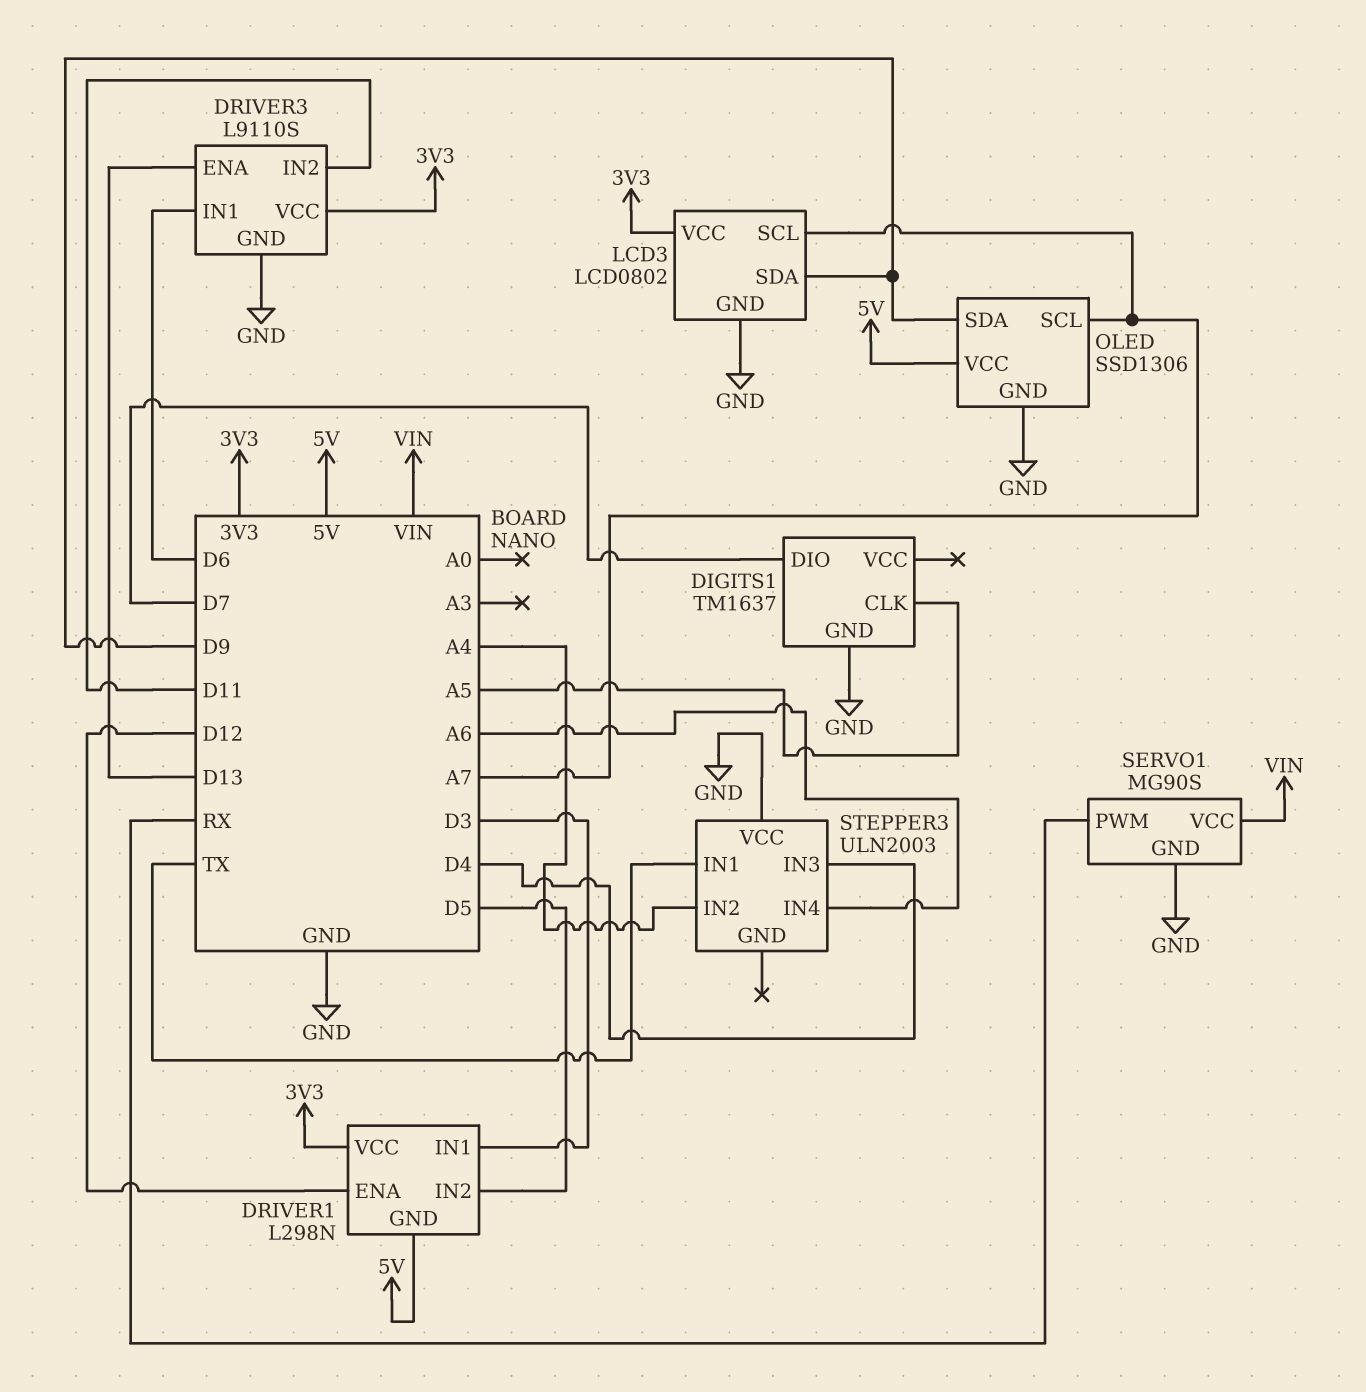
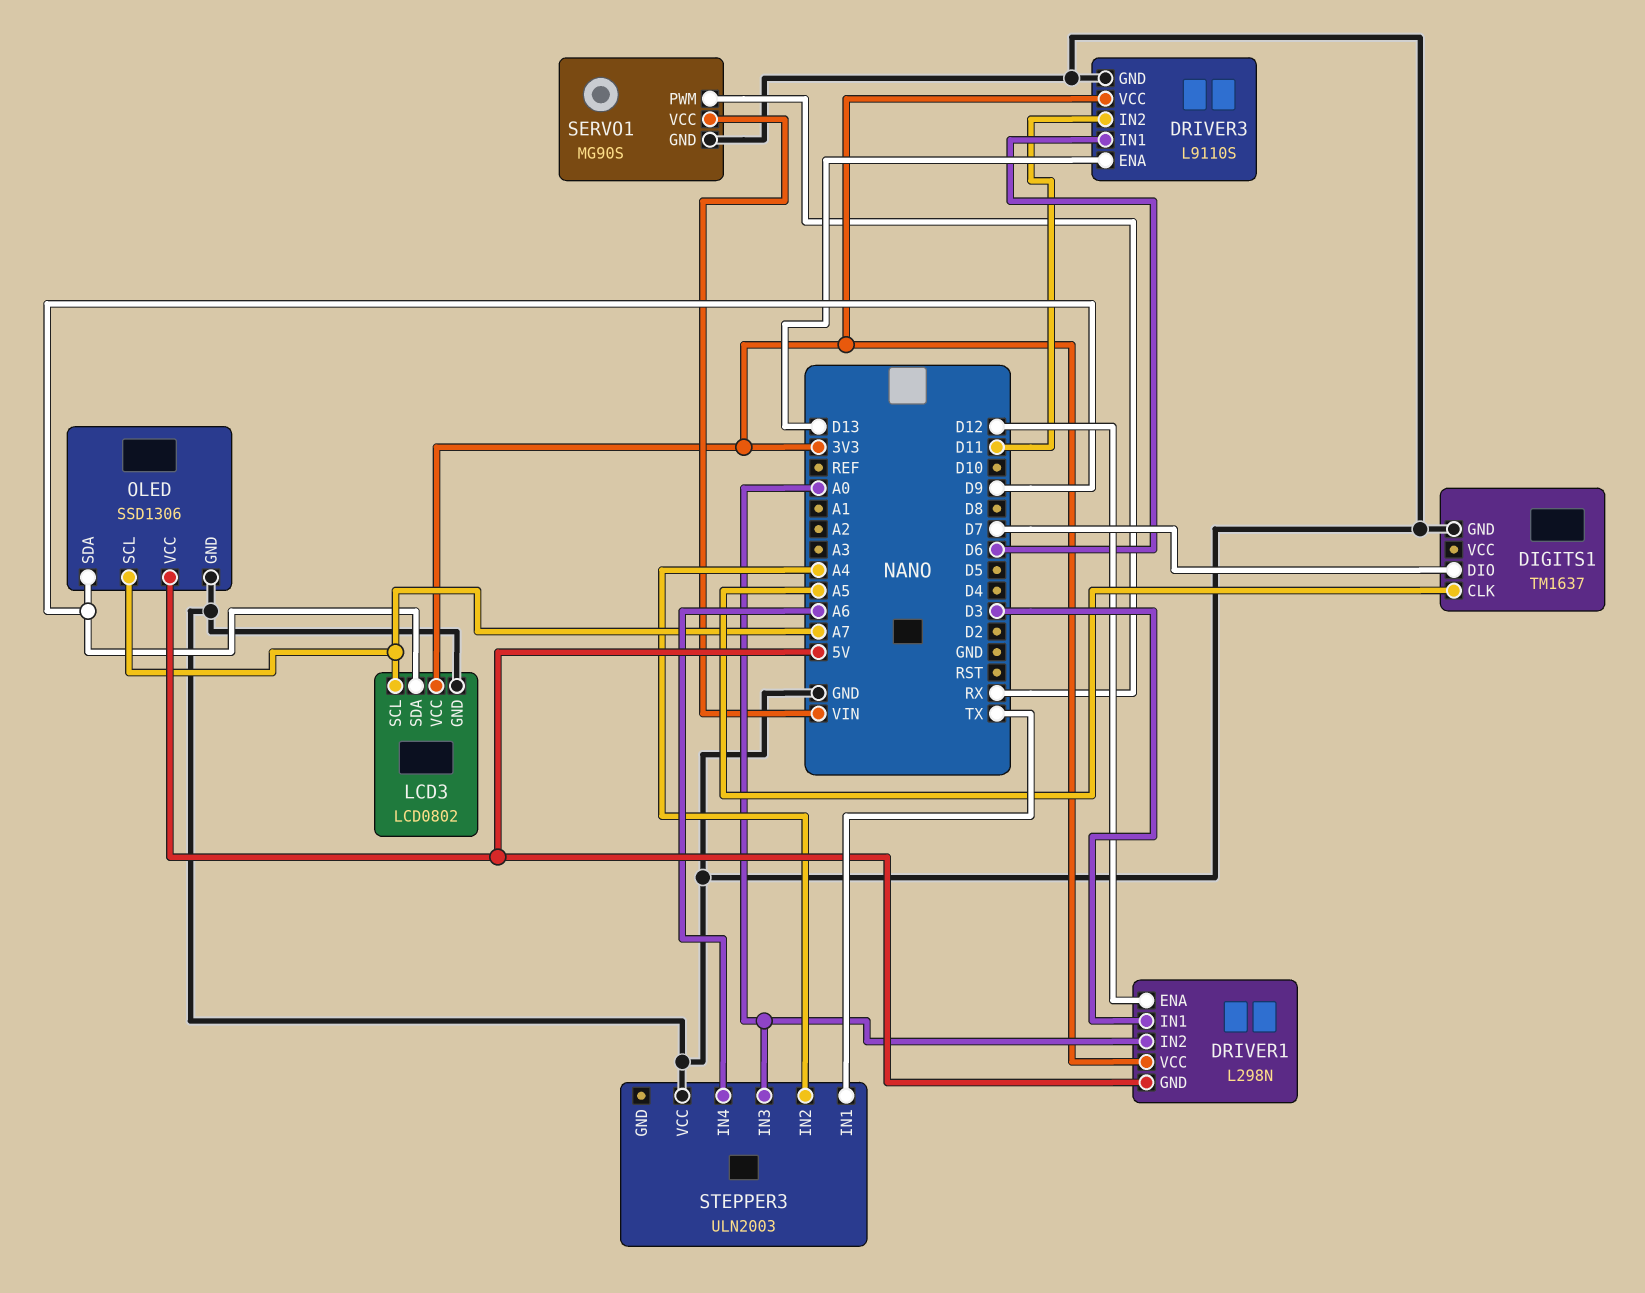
DRIVER1 pin IN2: D5 -> A0
STEPPER3 pin IN3: D4 -> A0

